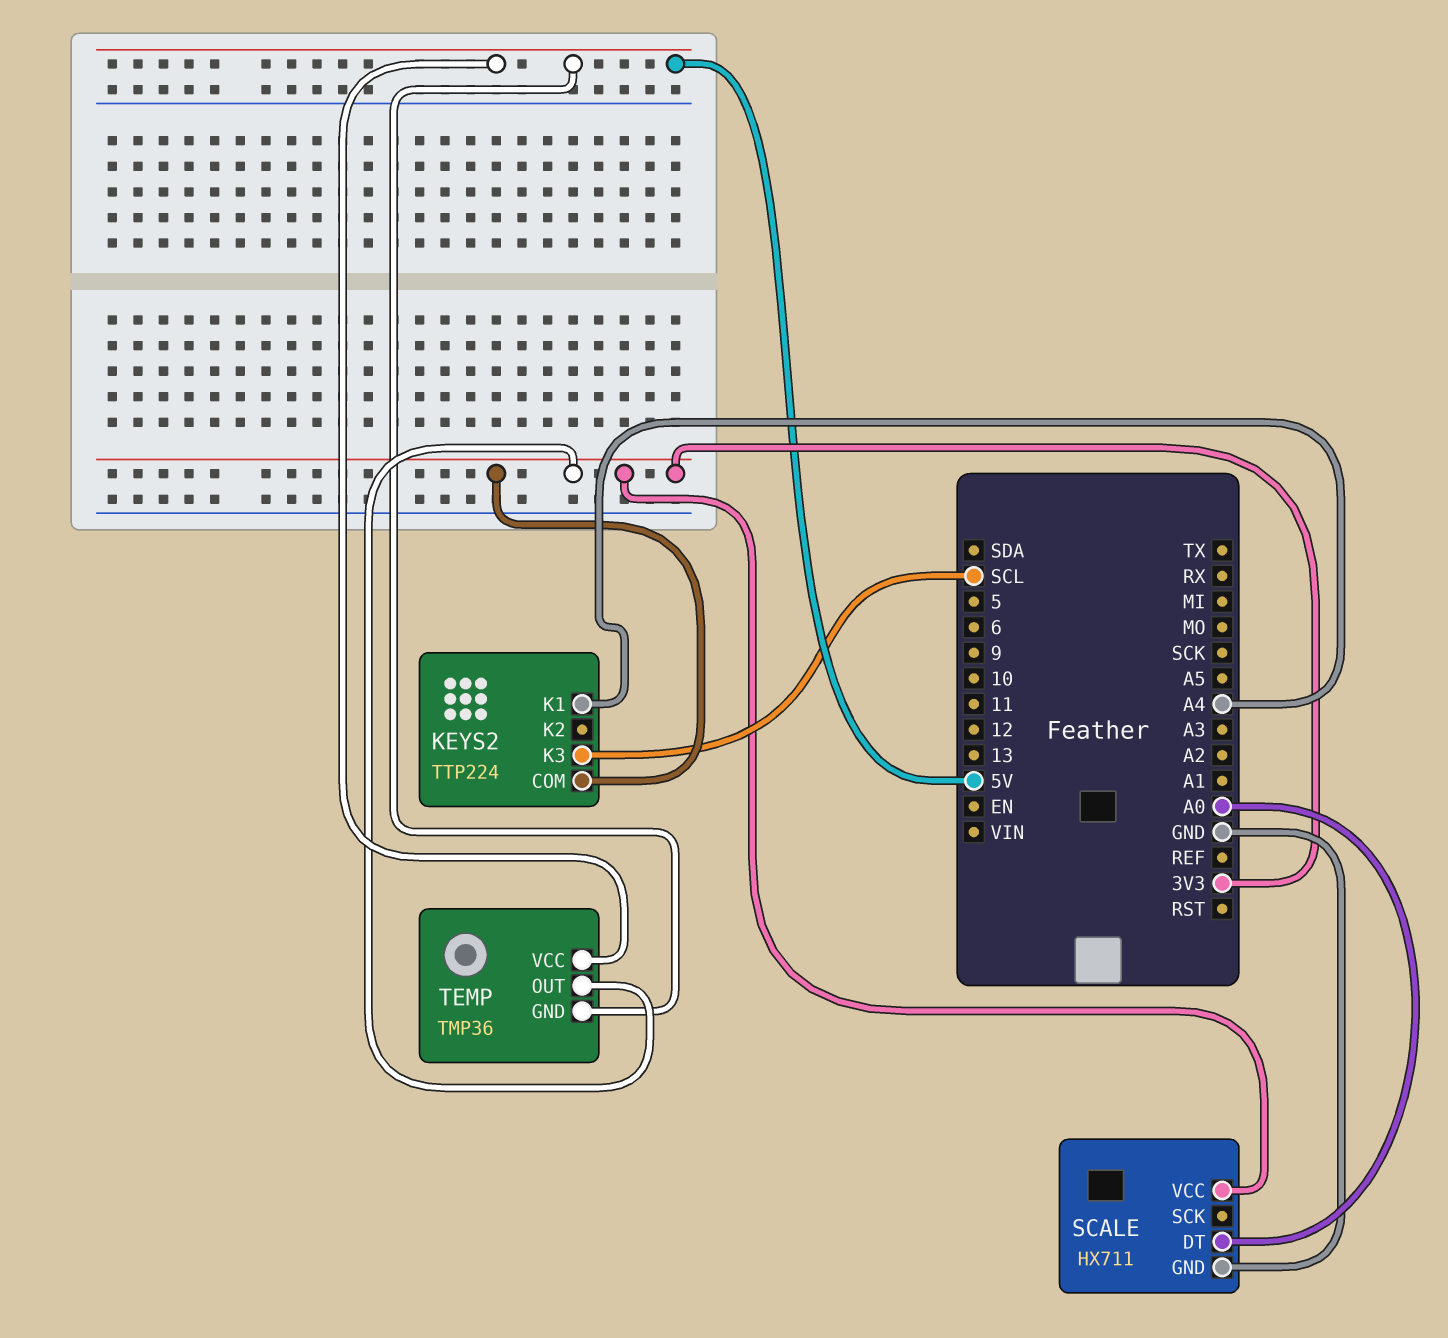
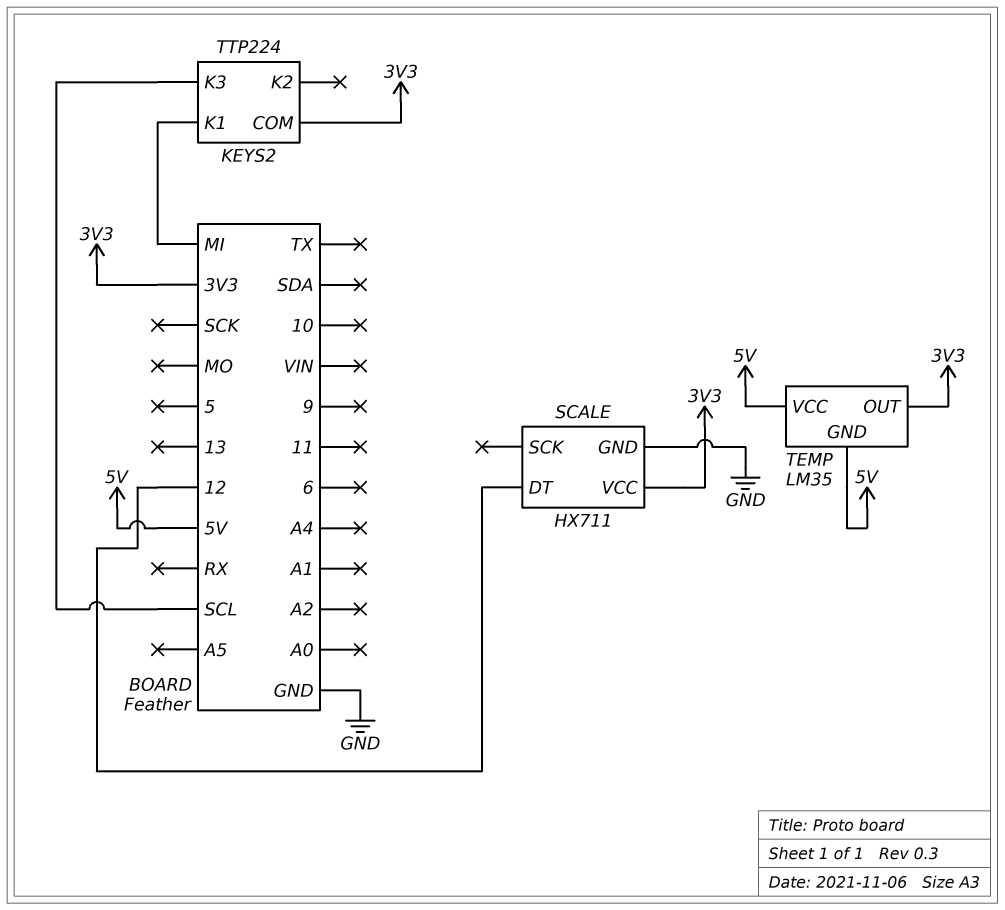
KEYS2 pin K1: A4 -> MI
SCALE pin DT: A0 -> 12
TEMP: TMP36 -> LM35

